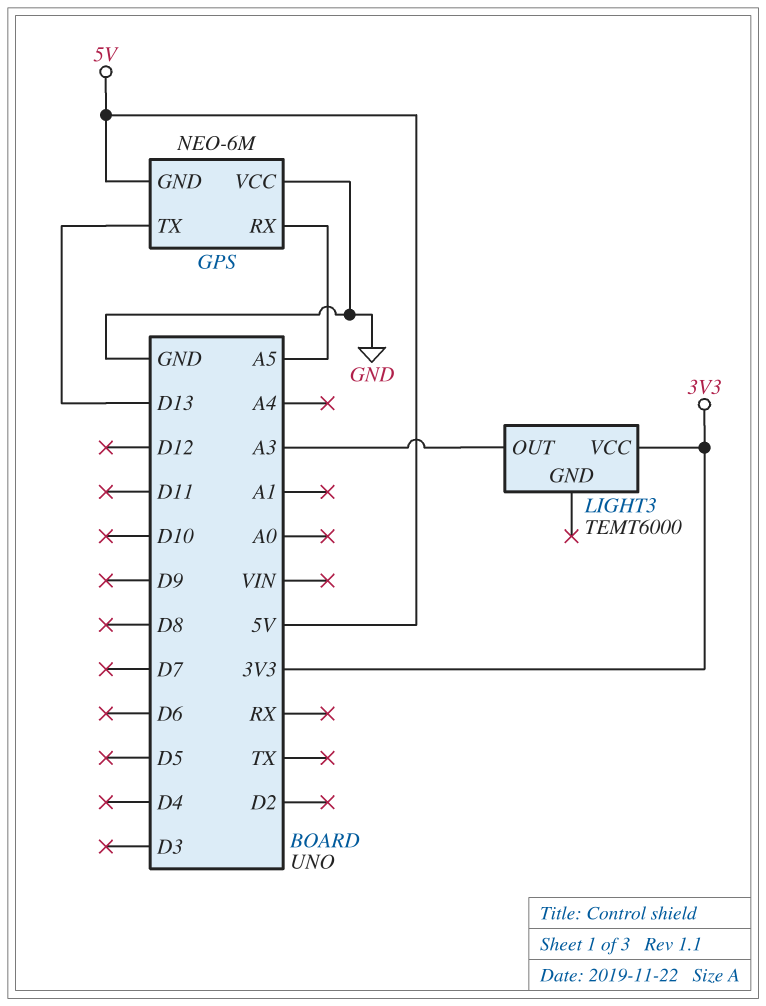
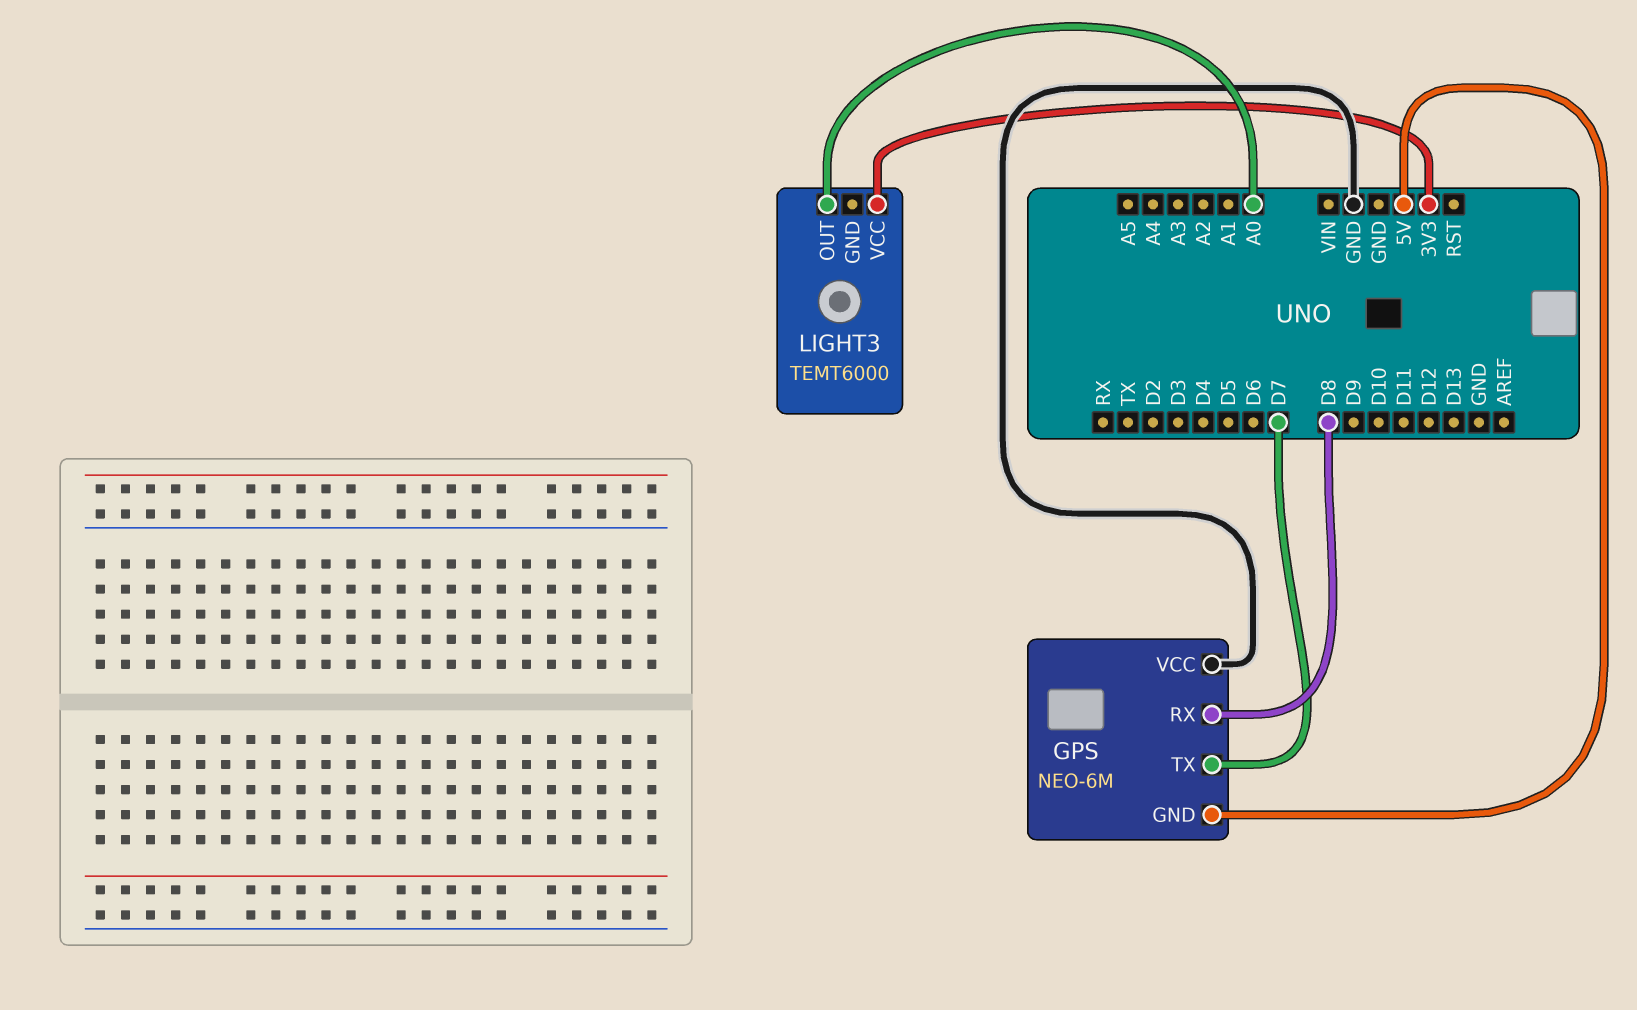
GPS pin RX: A5 -> D8
GPS pin TX: D13 -> D7
LIGHT3 pin OUT: A3 -> A0

